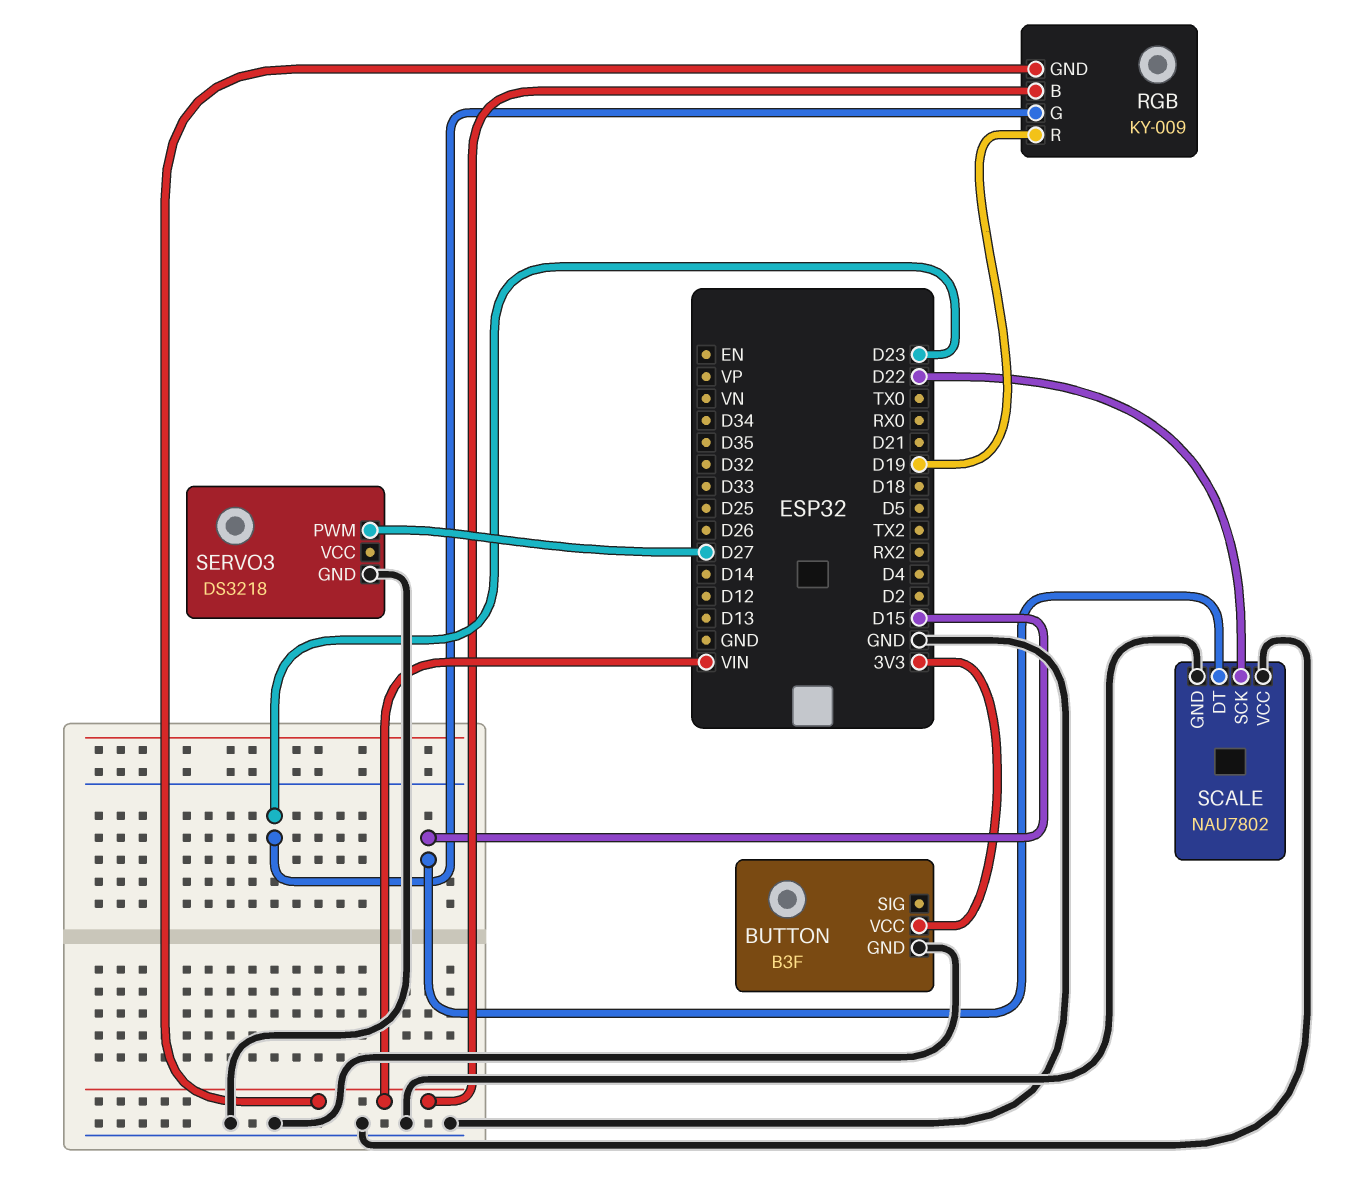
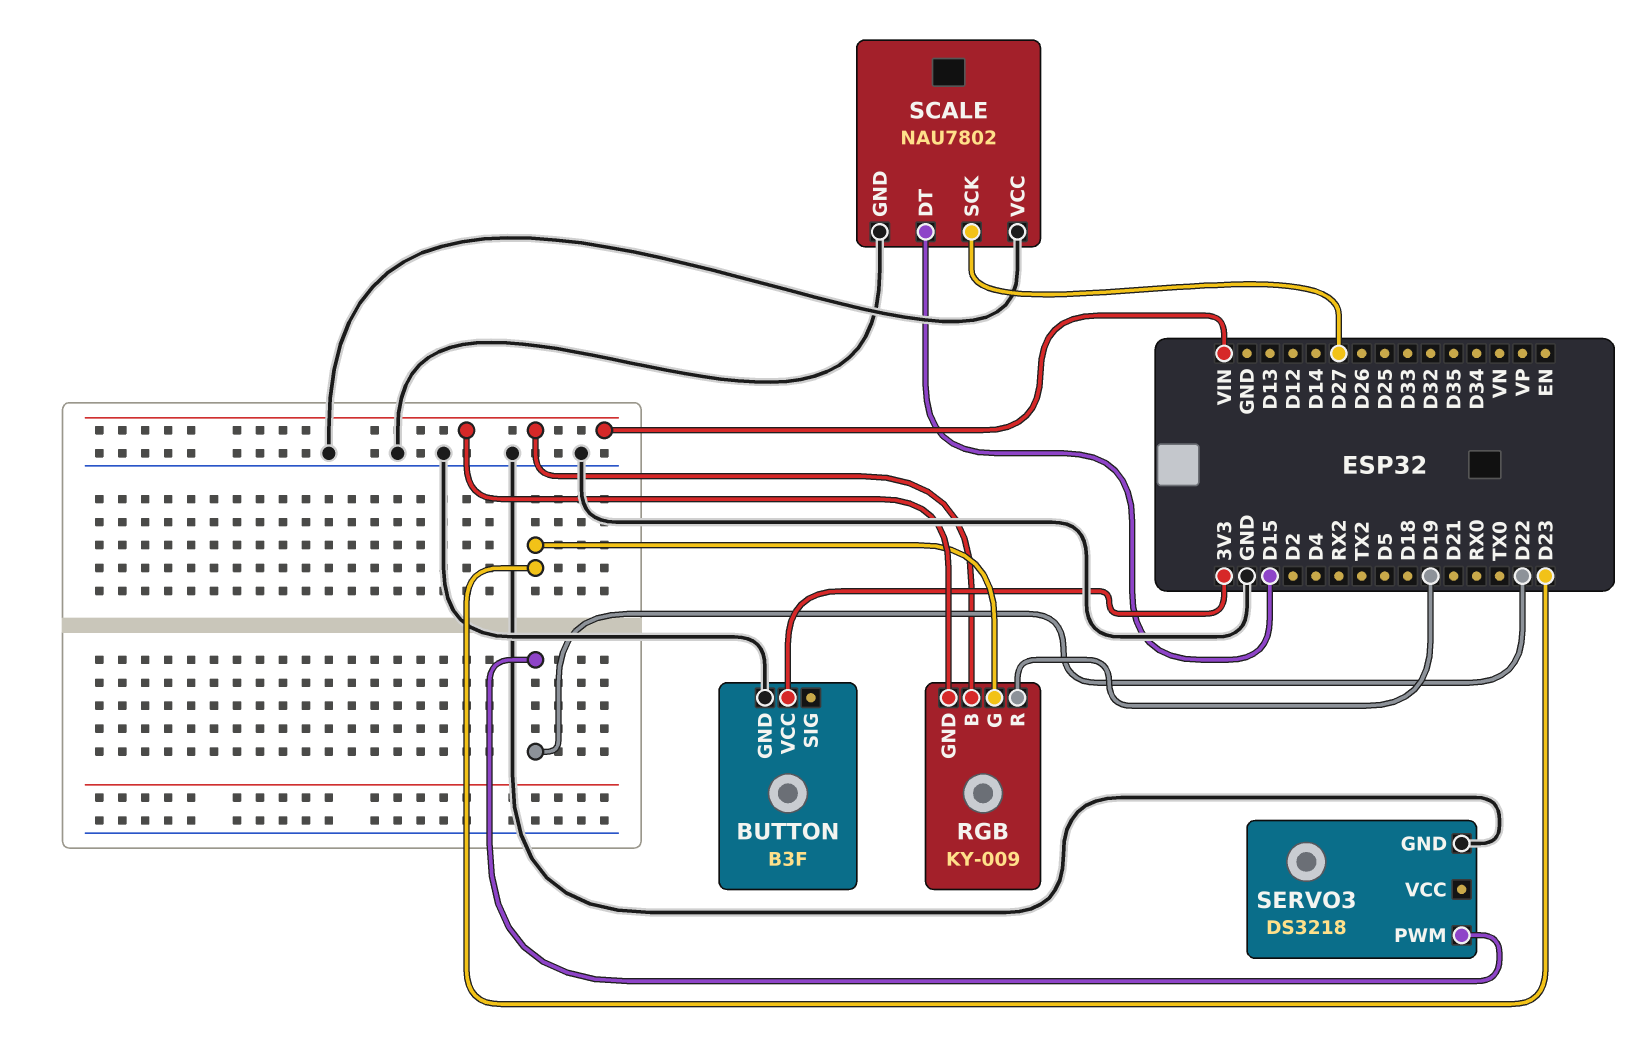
SCALE pin SCK: D22 -> D27
SERVO3 pin PWM: D27 -> D22

